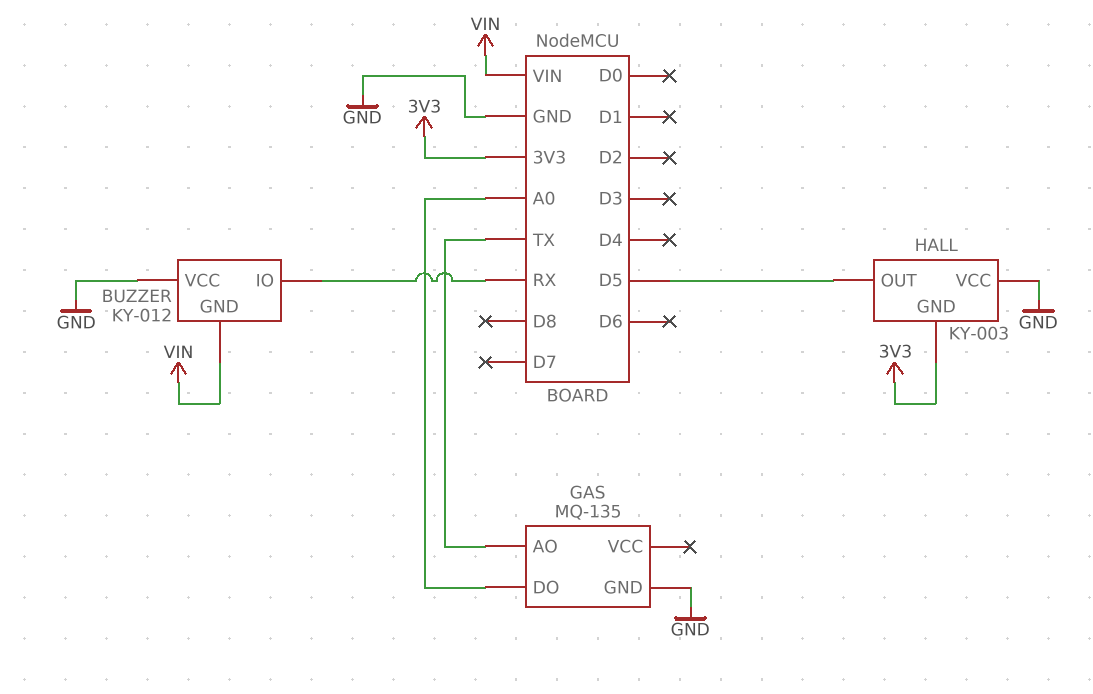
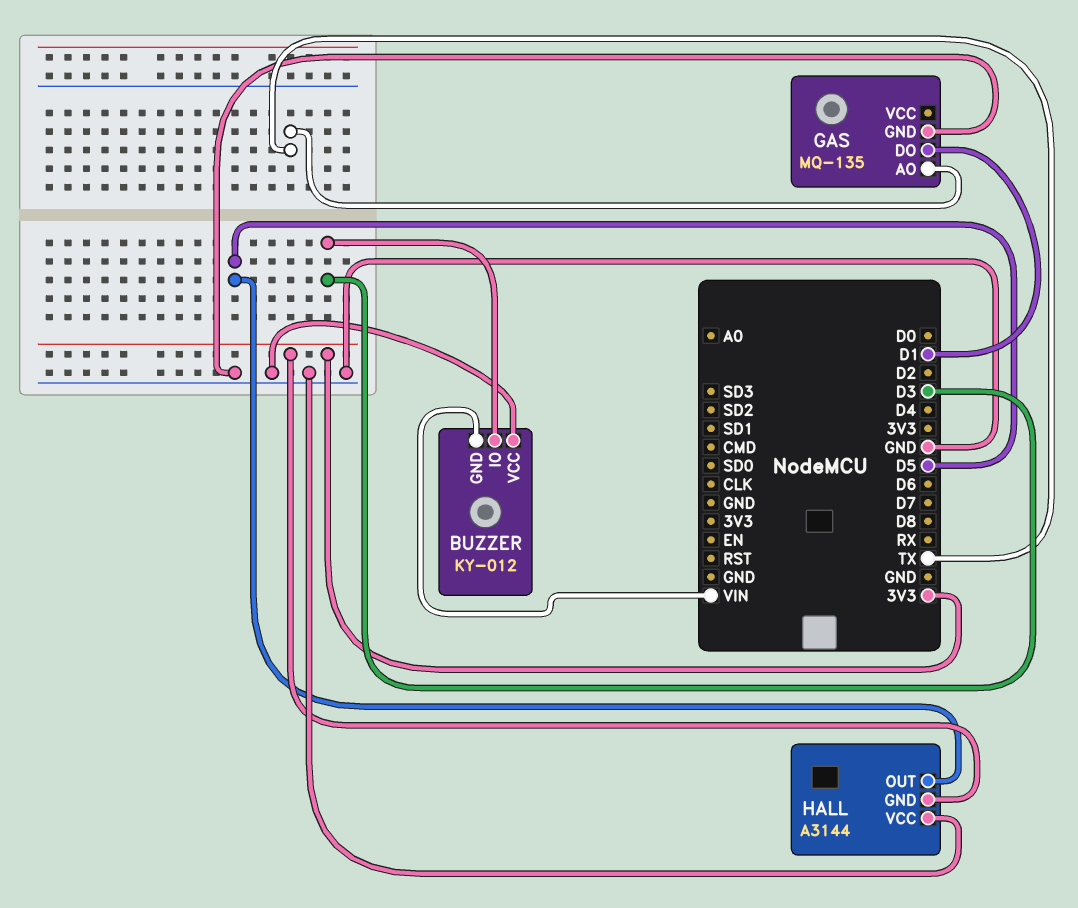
BUZZER pin IO: RX -> D3
GAS pin DO: A0 -> D1
HALL: KY-003 -> A3144

